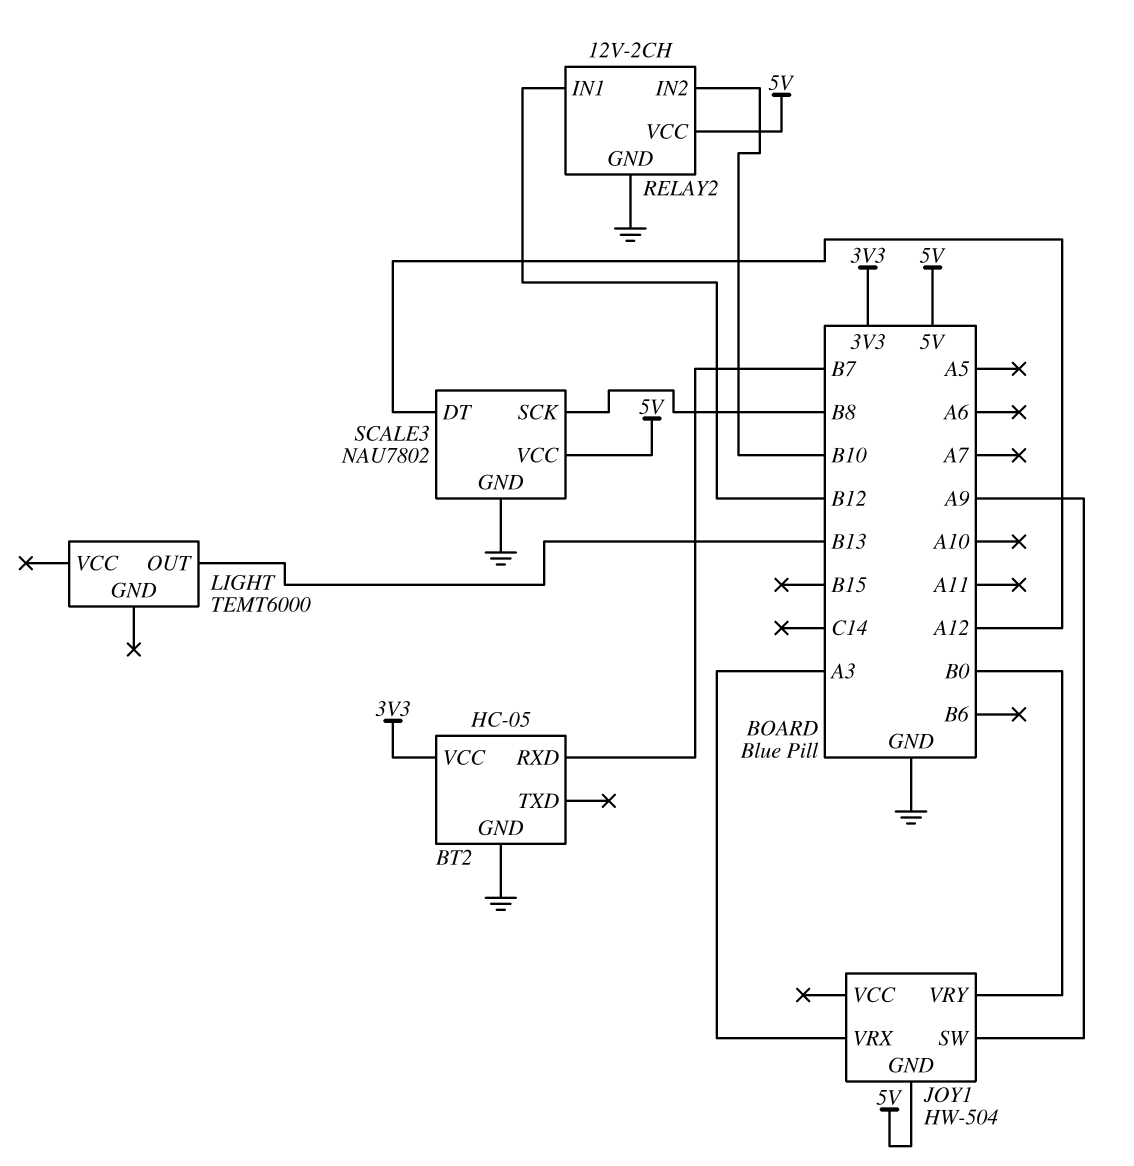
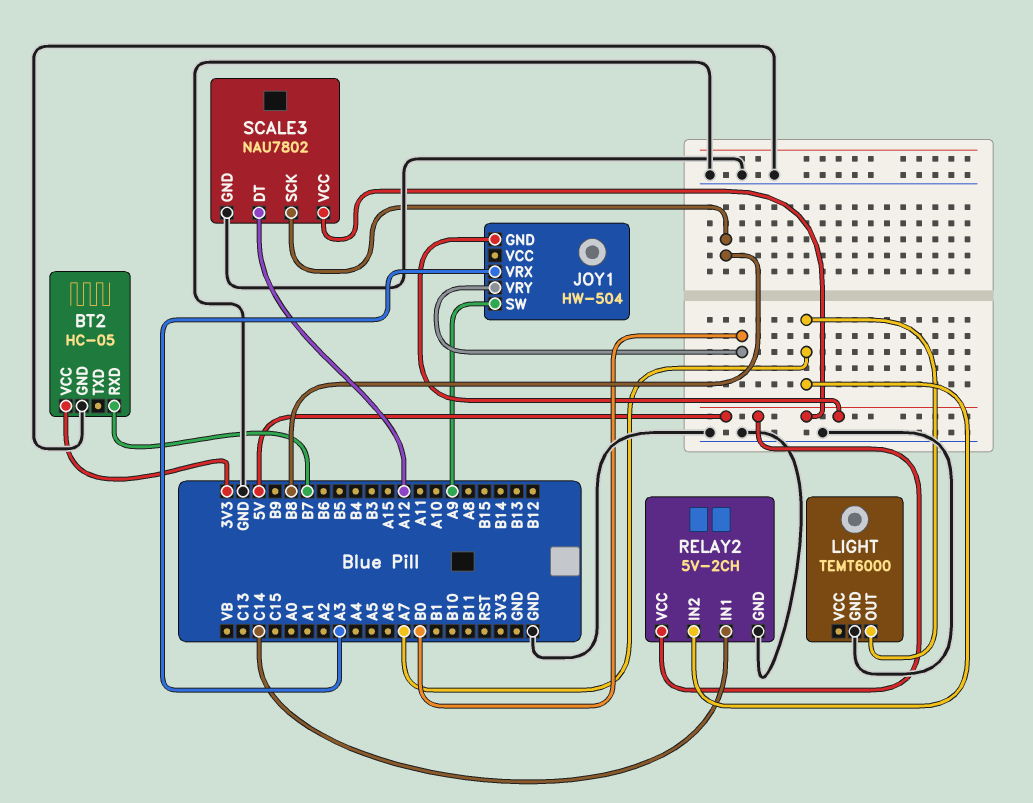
LIGHT pin GND: none -> GND
LIGHT pin OUT: B13 -> A7
RELAY2: 12V-2CH -> 5V-2CH
RELAY2 pin IN1: B12 -> C14
RELAY2 pin IN2: B10 -> A7

